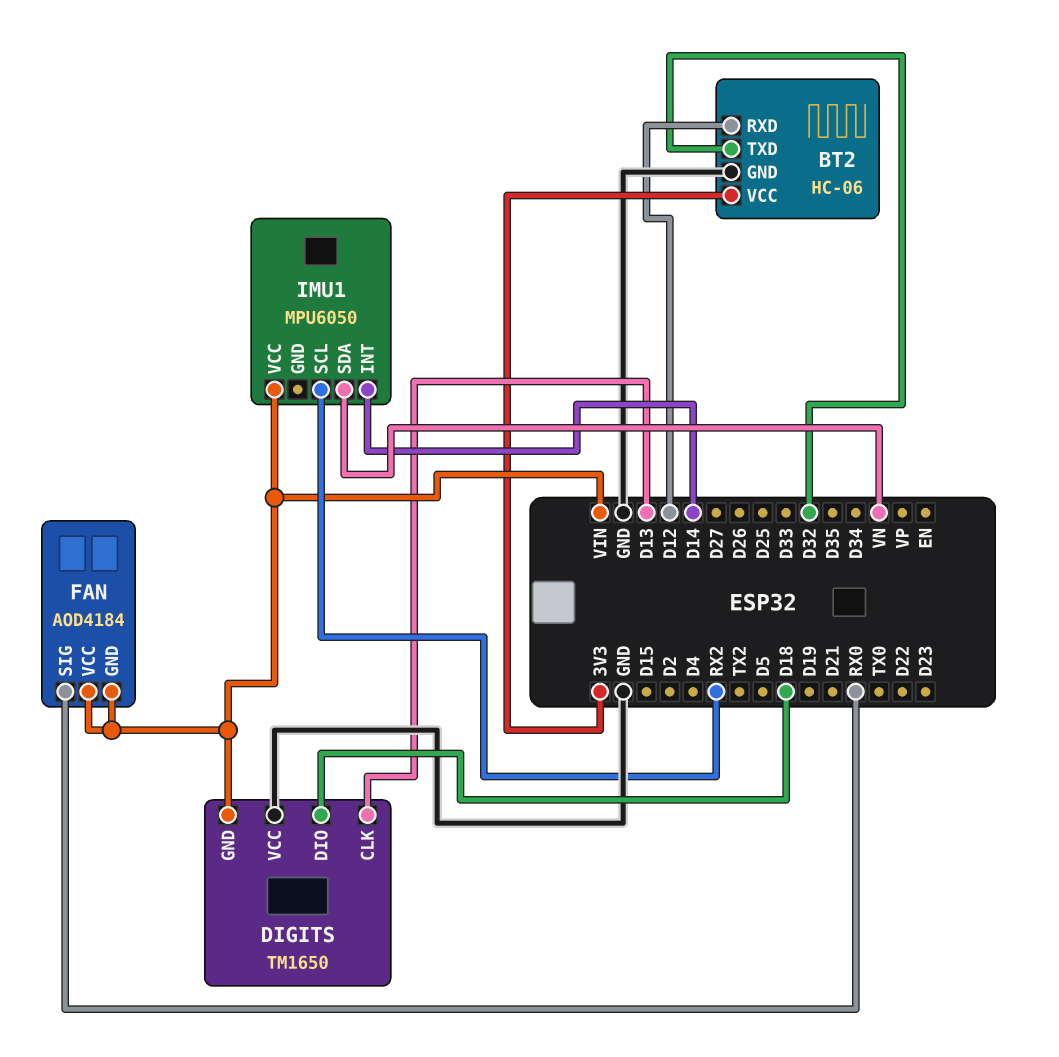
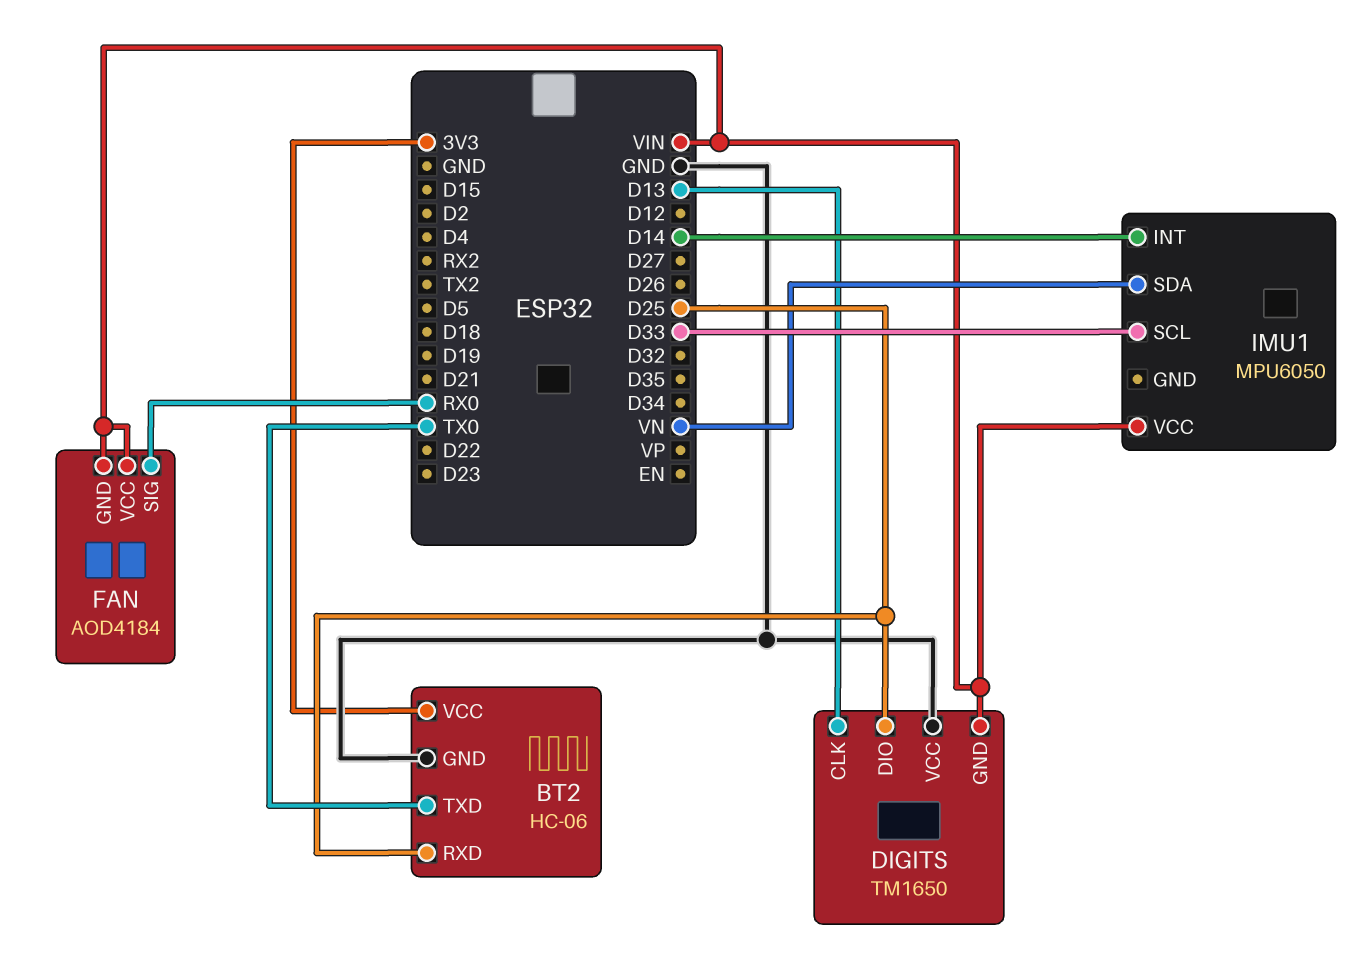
BT2 pin RXD: D12 -> D25
BT2 pin TXD: D32 -> TX0
DIGITS pin DIO: D18 -> D25
IMU1 pin SCL: RX2 -> D33

